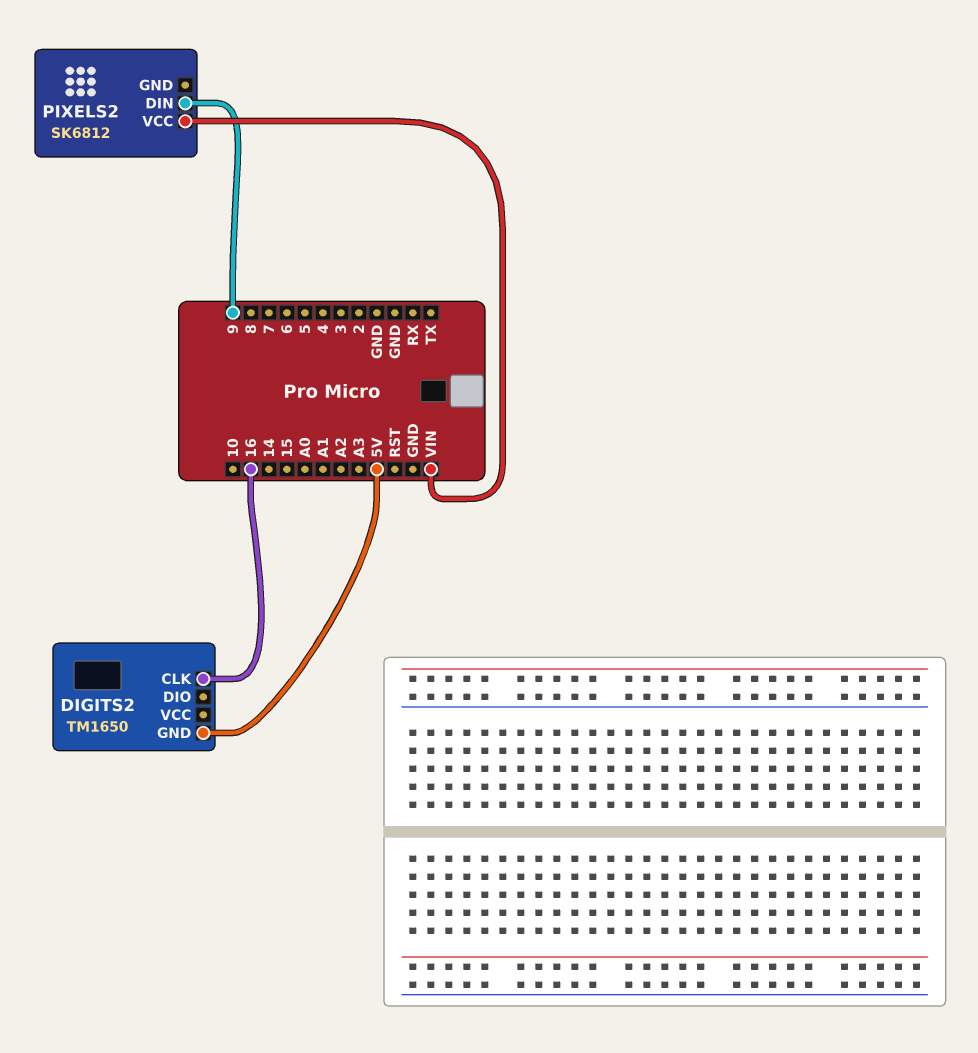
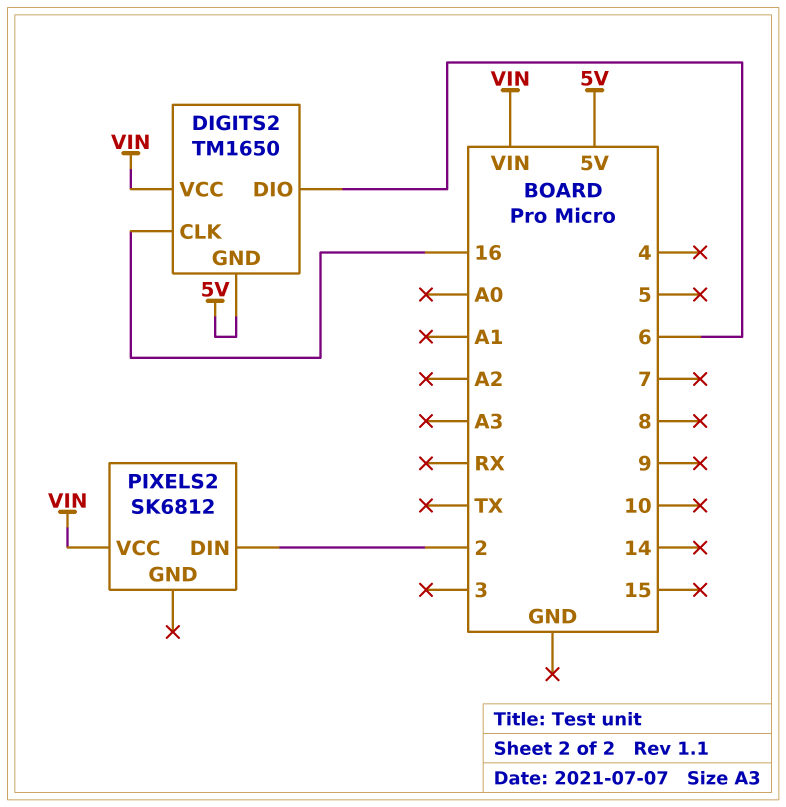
DIGITS2 pin DIO: none -> 6
DIGITS2 pin VCC: none -> VIN
PIXELS2 pin DIN: 9 -> 2

